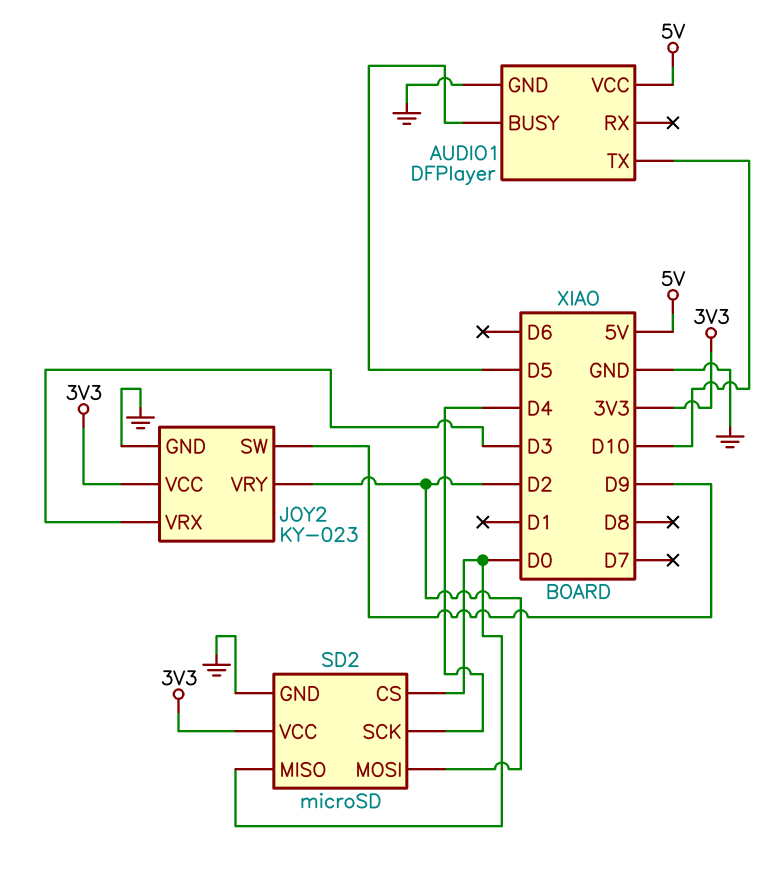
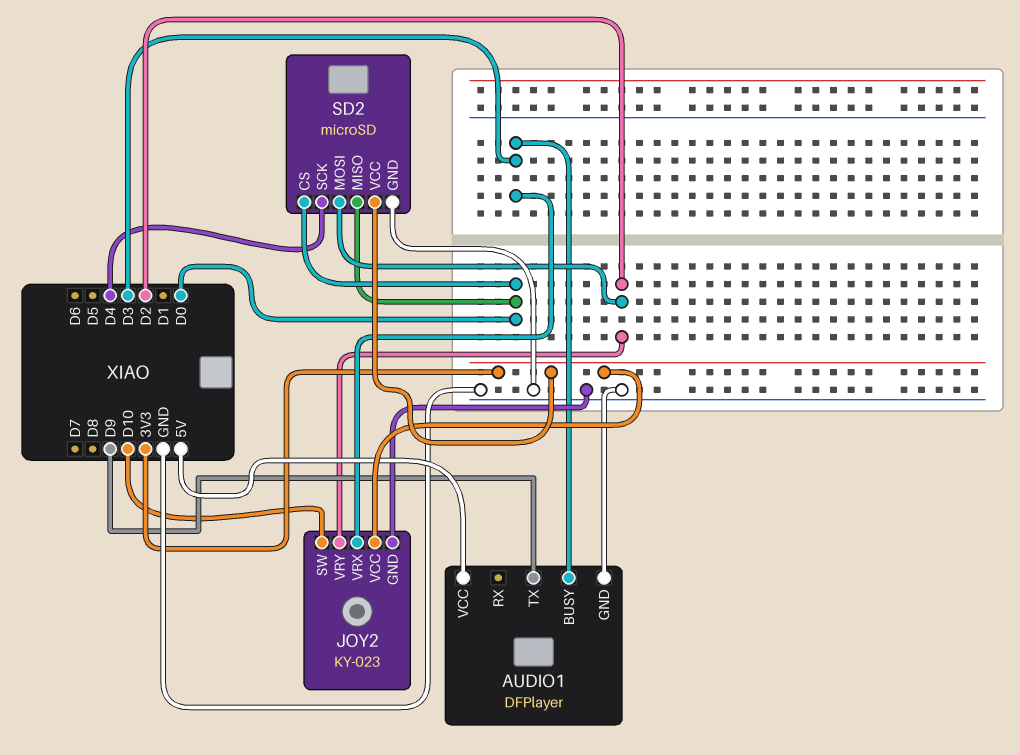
AUDIO1 pin BUSY: D5 -> D3
AUDIO1 pin TX: D10 -> D9
JOY2 pin SW: D9 -> D10

